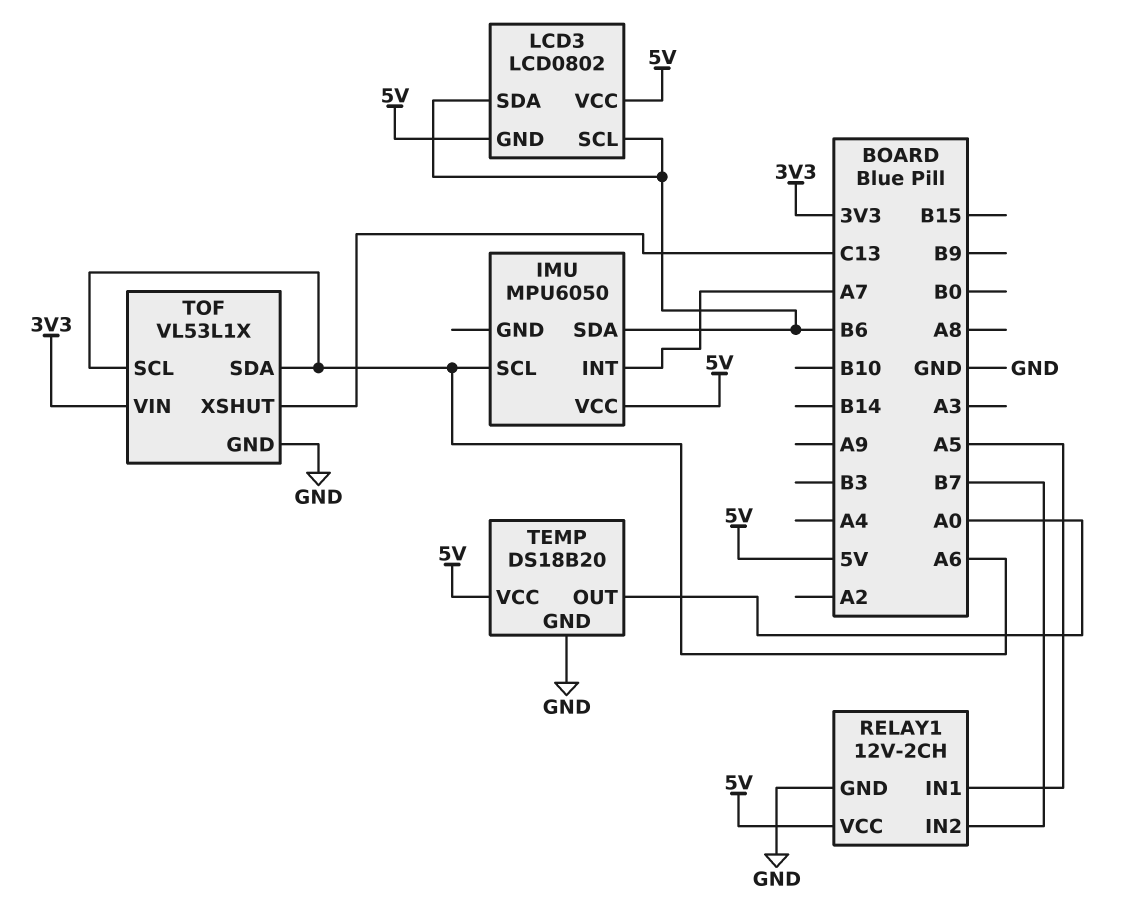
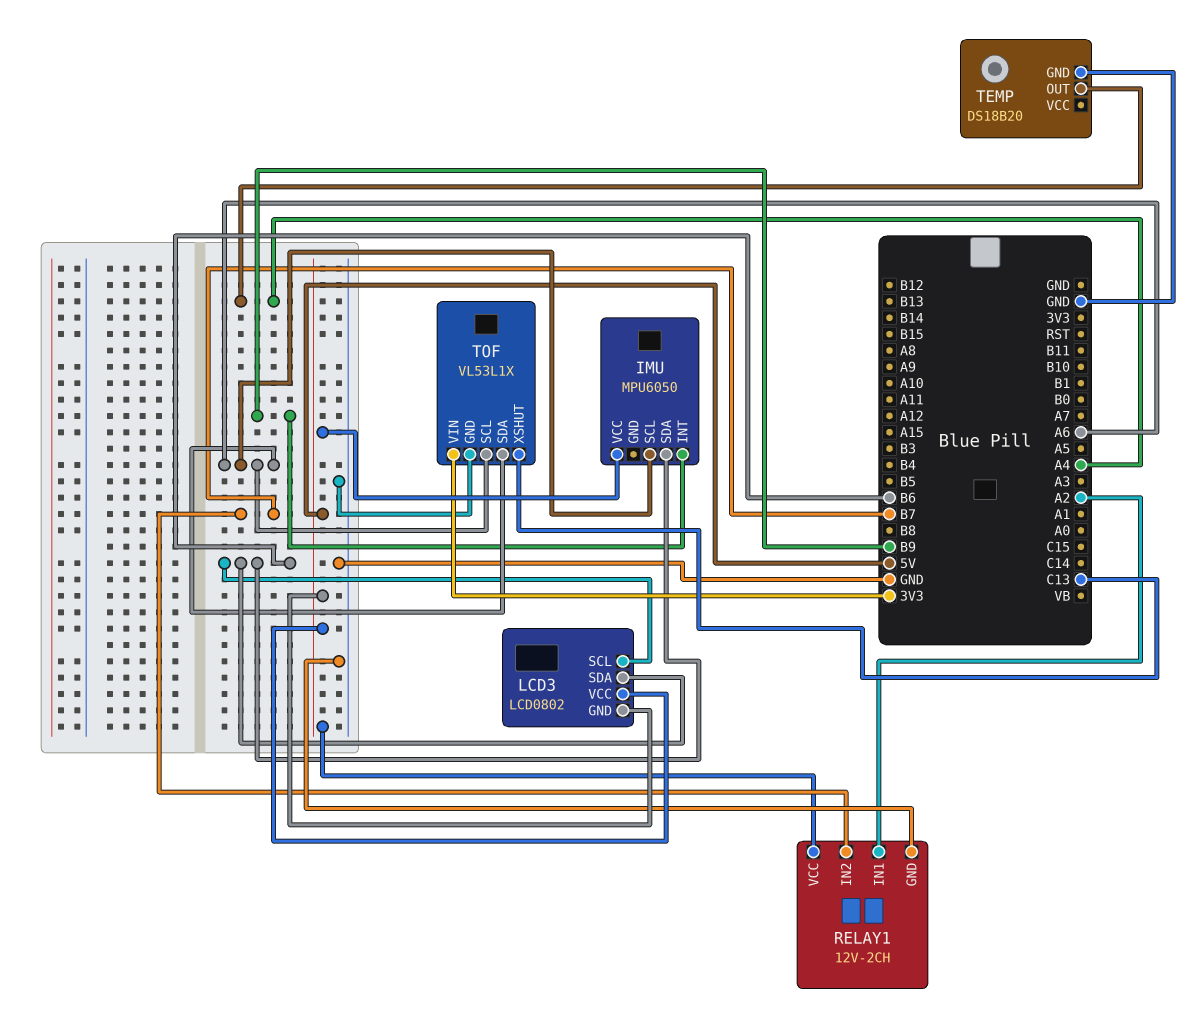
IMU pin INT: A7 -> B9
RELAY1 pin IN1: A5 -> A2
TEMP pin OUT: A0 -> A4
TEMP pin VCC: 5V -> none

